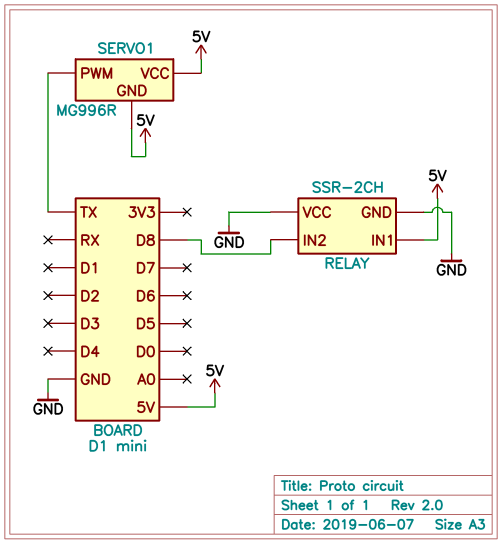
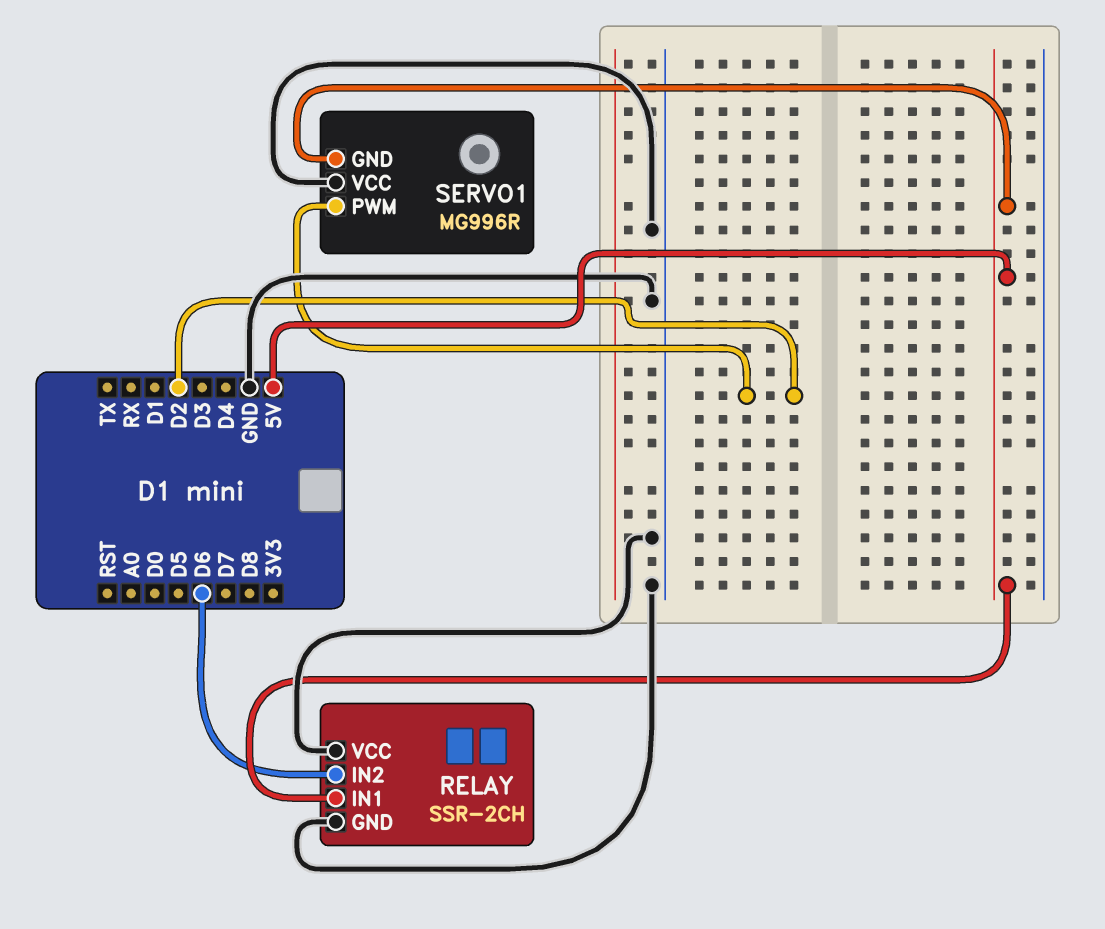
RELAY pin IN2: D8 -> D6
SERVO1 pin PWM: TX -> D2
SERVO1 pin VCC: 5V -> GND

